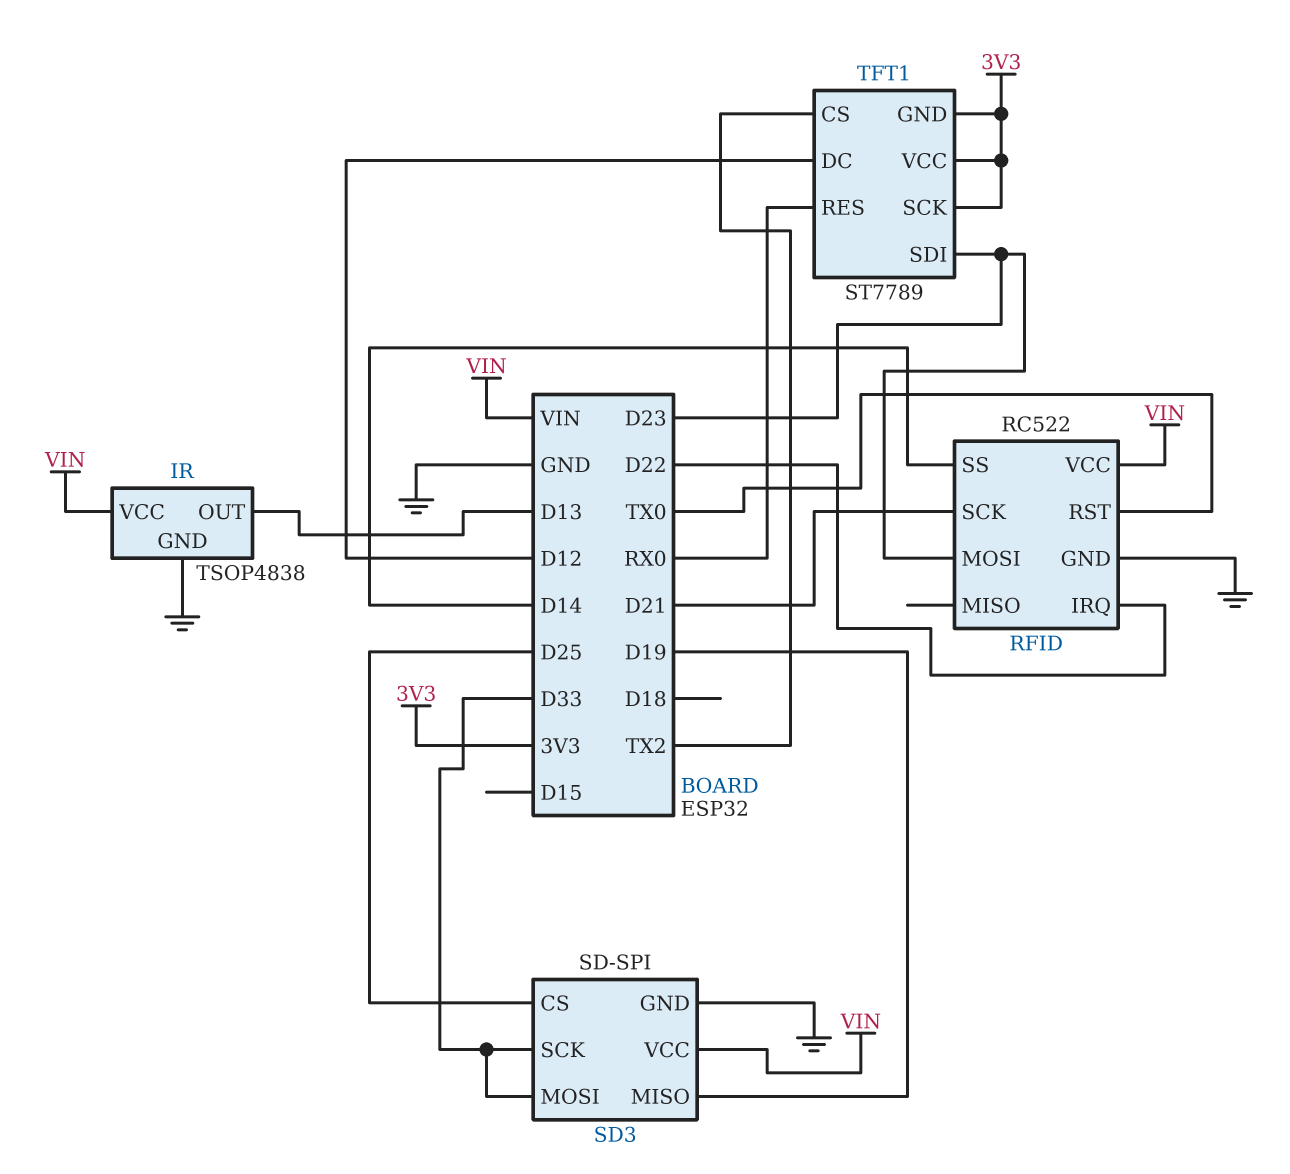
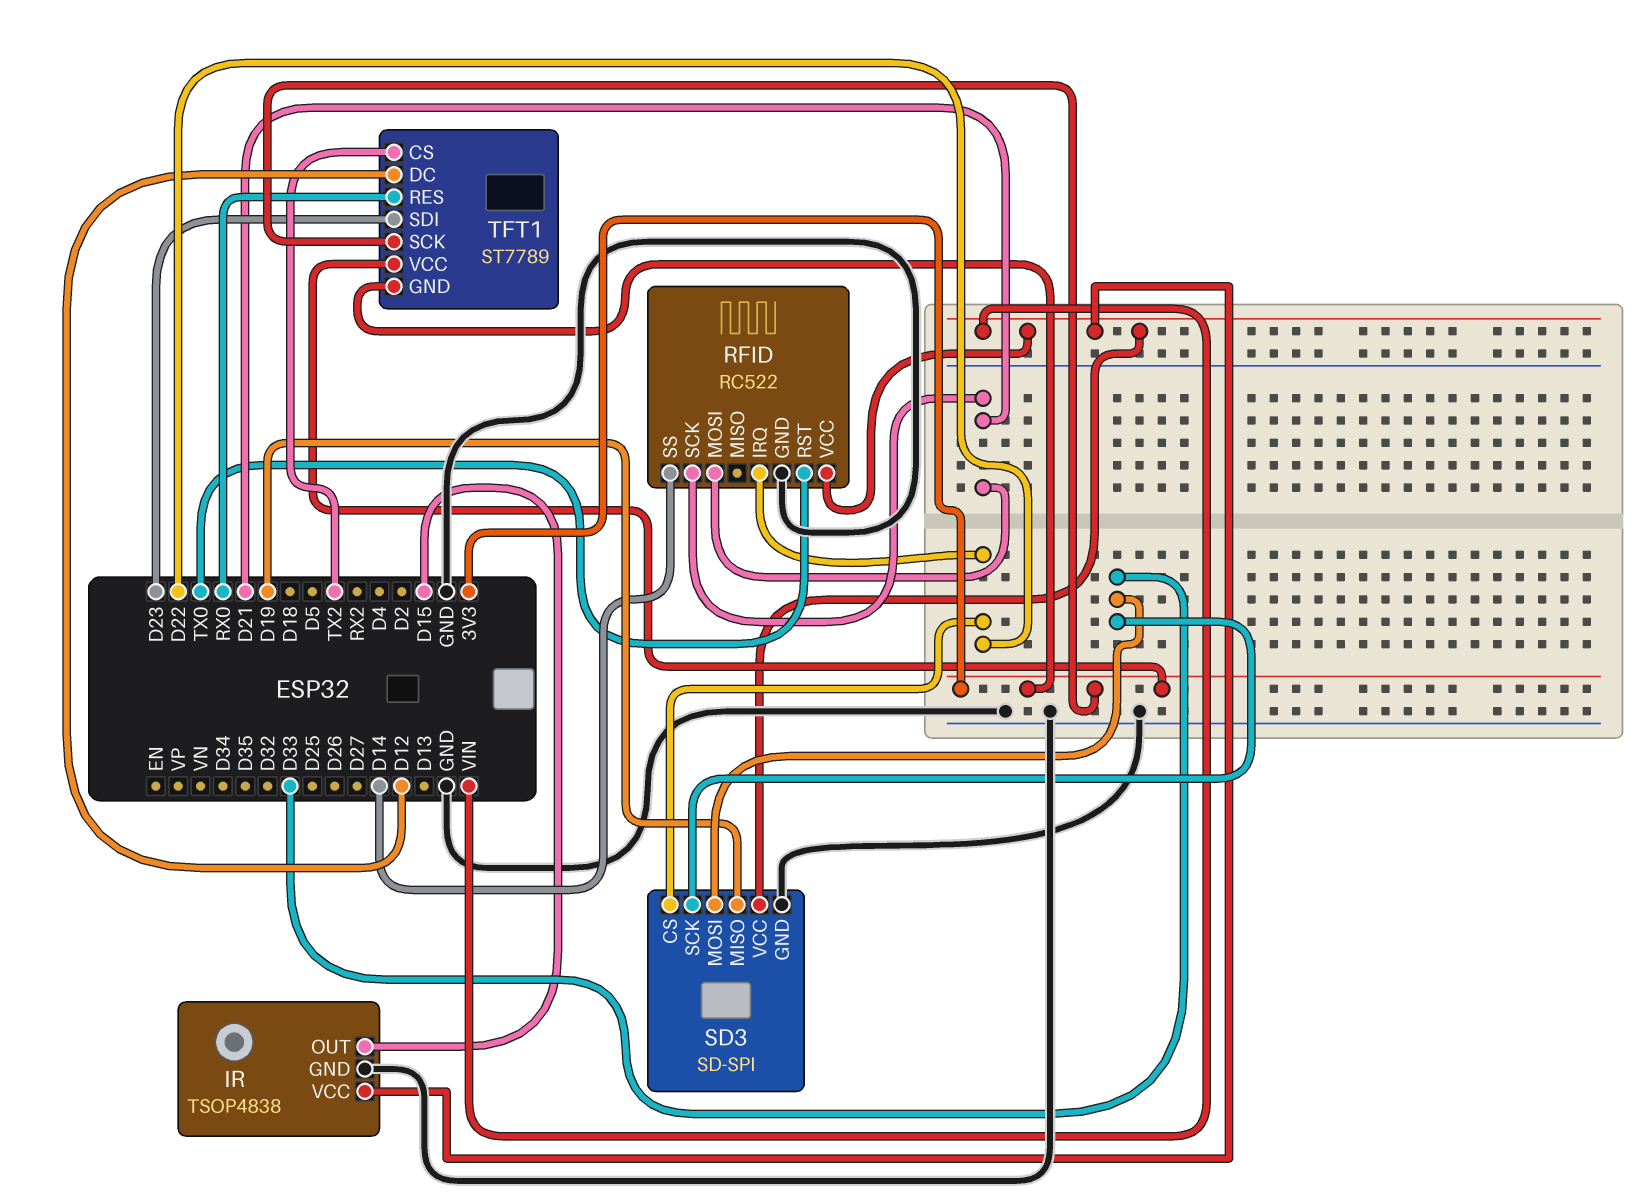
IR pin OUT: D13 -> D15
RFID pin MOSI: D23 -> D21
SD3 pin CS: D25 -> D22

